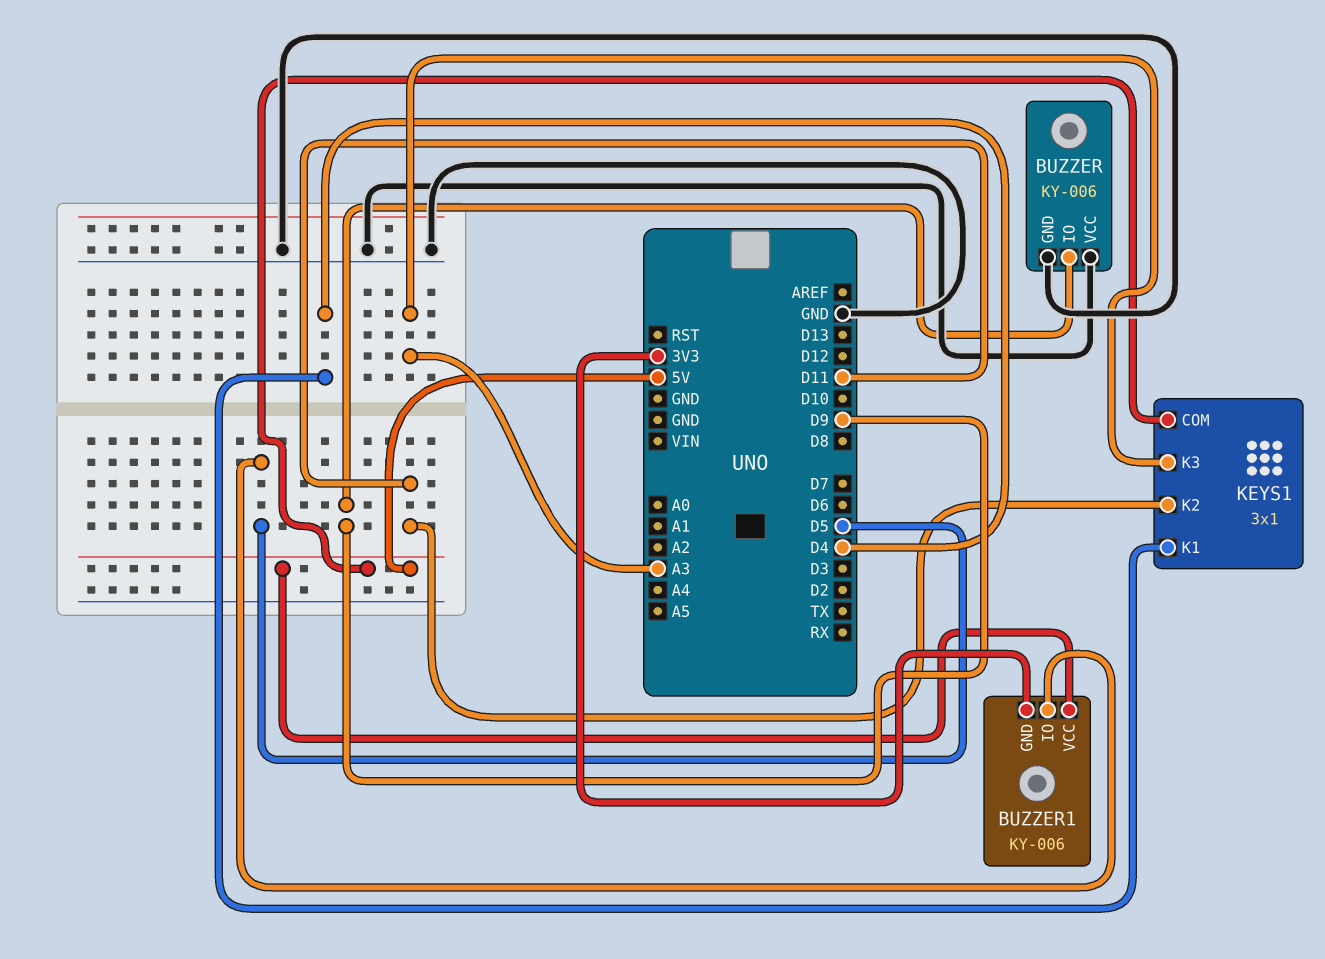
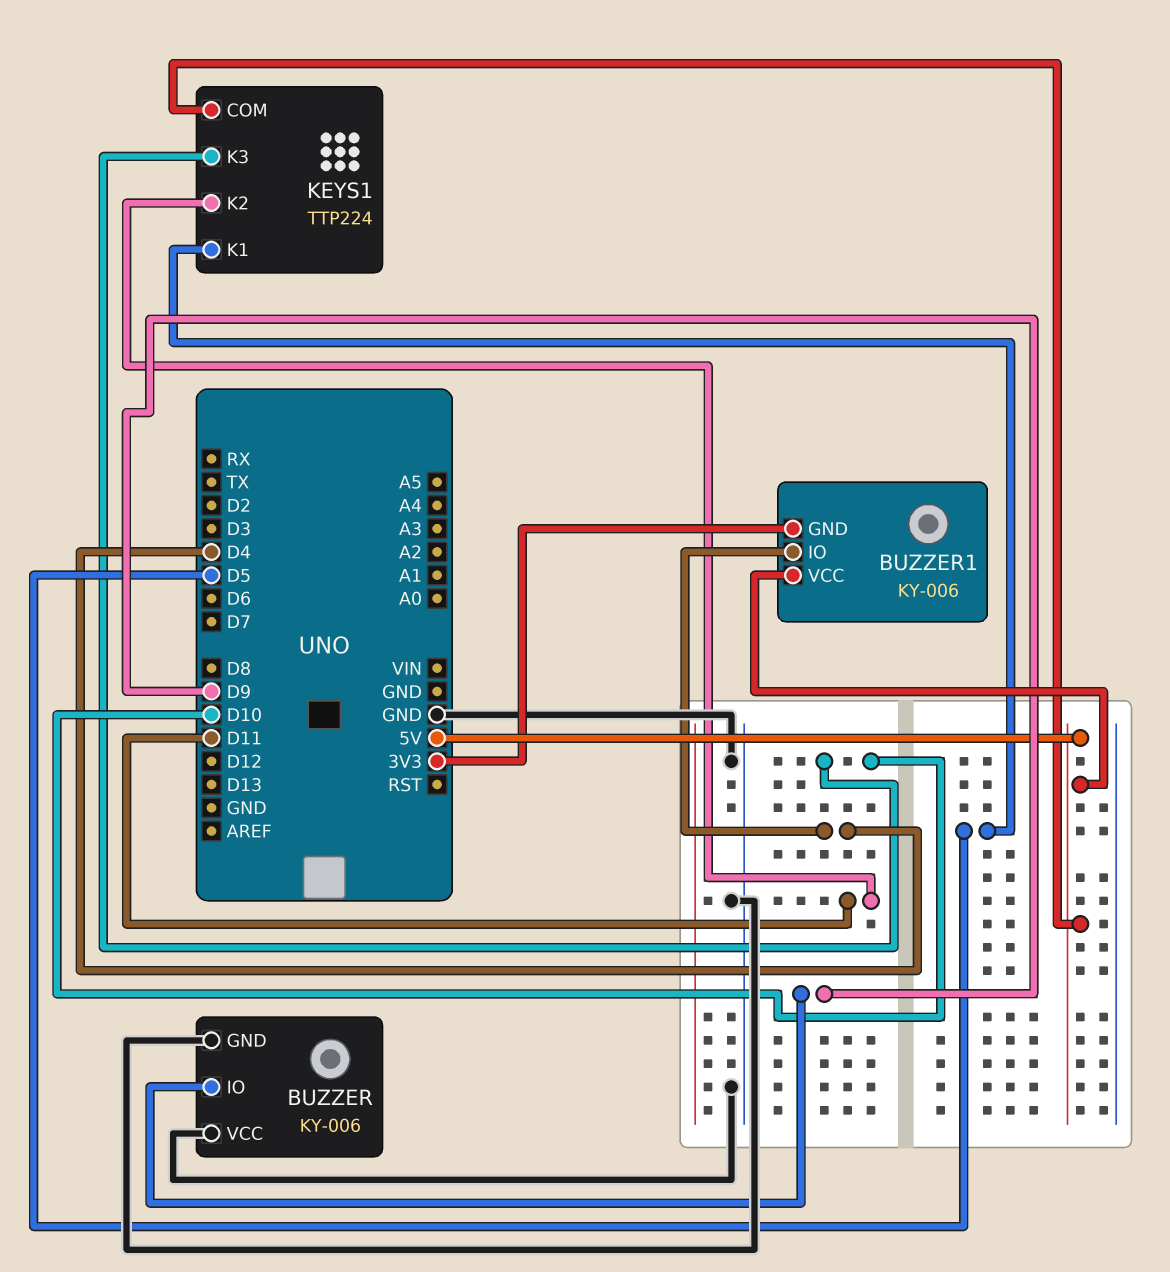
BUZZER1 pin IO: D5 -> D4
KEYS1: 3x1 -> TTP224
KEYS1 pin K1: D4 -> D5
KEYS1 pin K3: A3 -> D10

